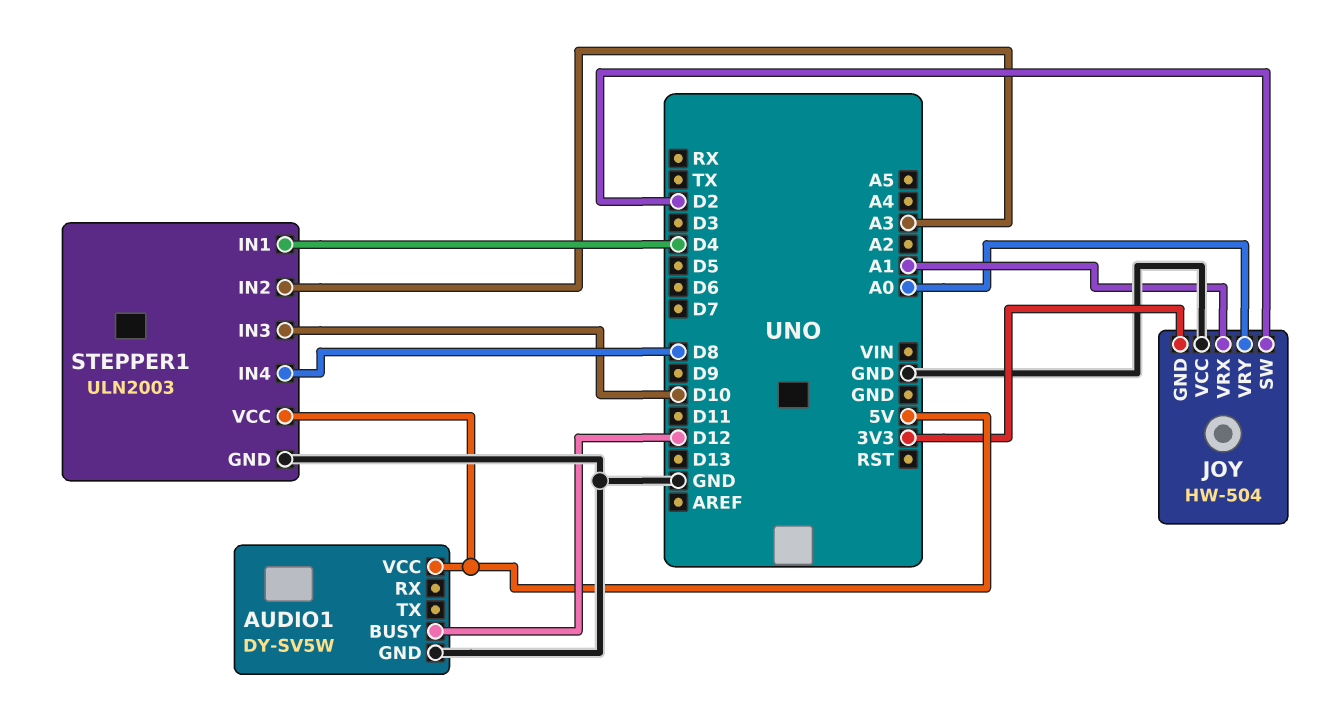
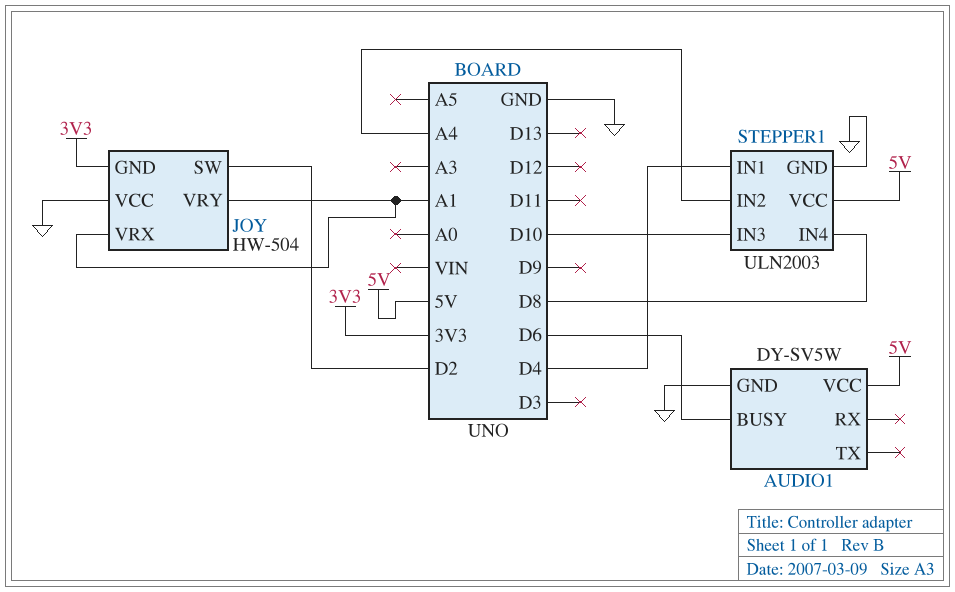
AUDIO1 pin BUSY: D12 -> D6
JOY pin VRY: A0 -> A1
STEPPER1 pin IN2: A3 -> A4

